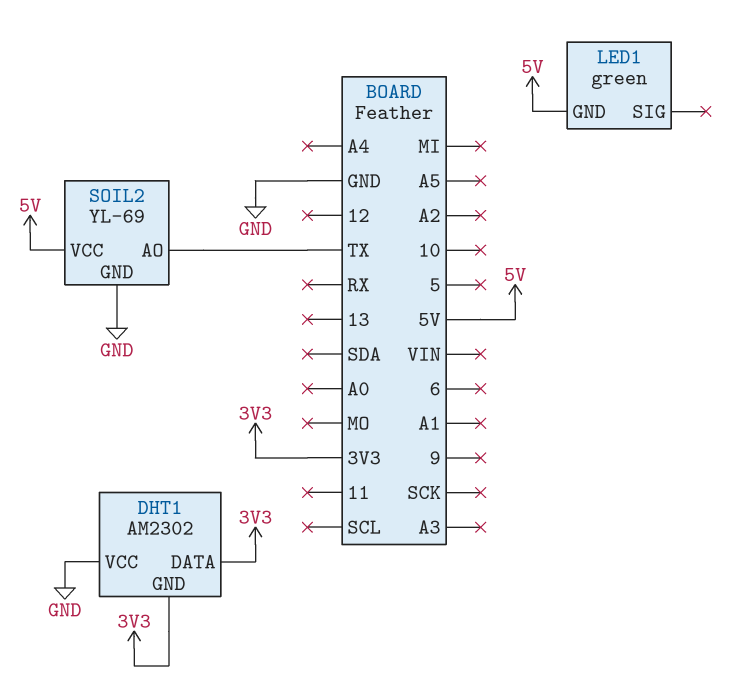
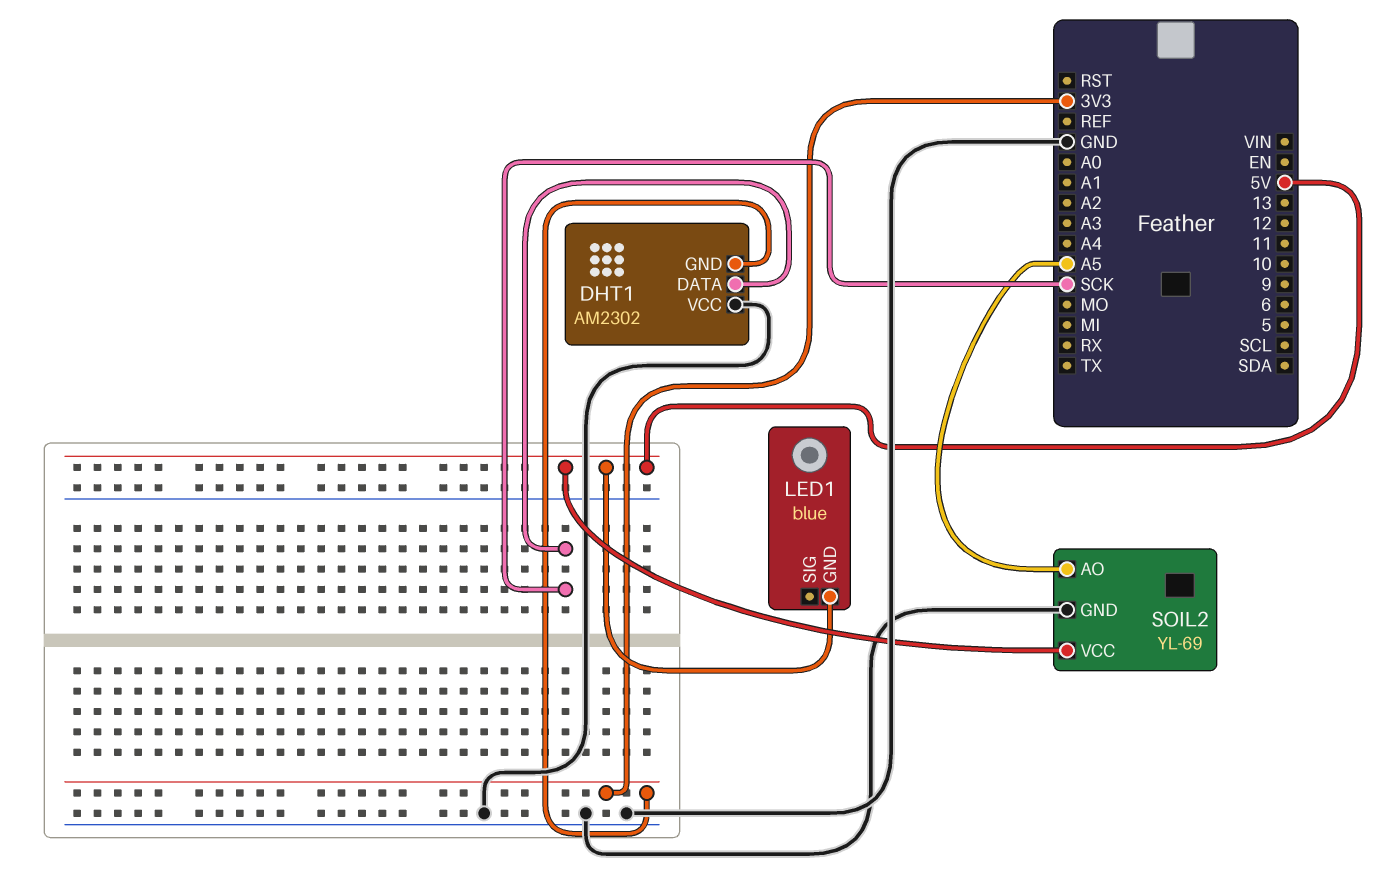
DHT1 pin DATA: 3V3 -> SCK
LED1: green -> blue
SOIL2 pin AO: TX -> A5

